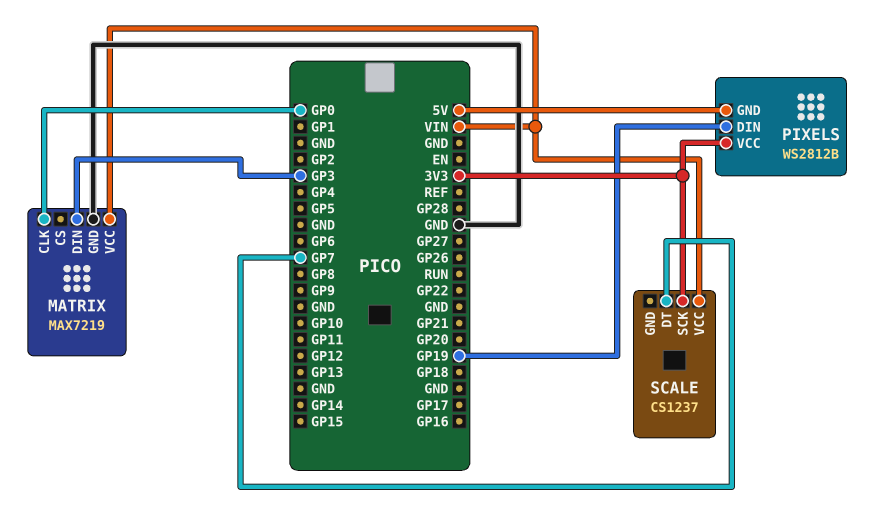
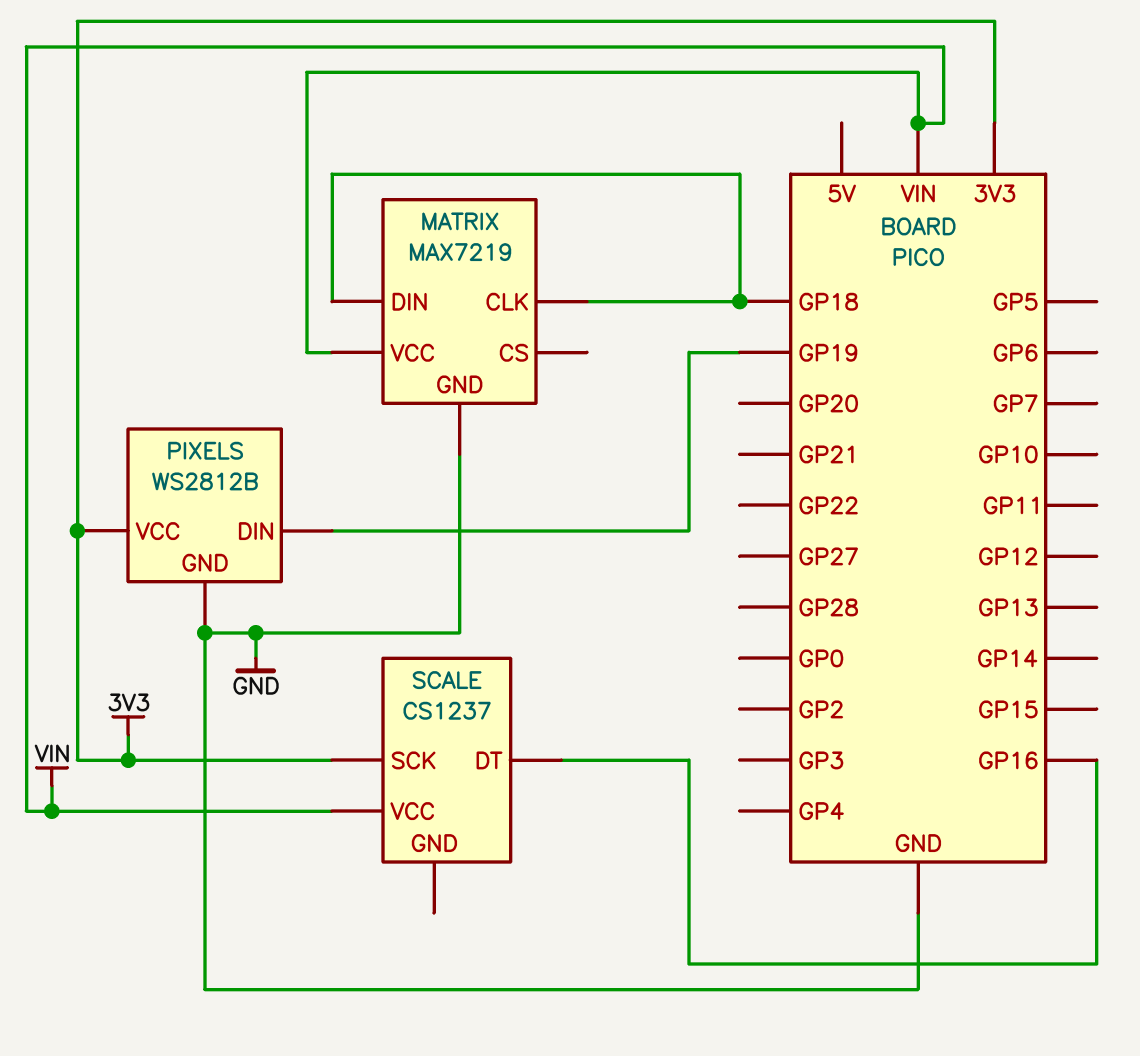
MATRIX pin CLK: GP0 -> GP18
MATRIX pin DIN: GP3 -> GP18
PIXELS pin GND: 5V -> GND
SCALE pin DT: GP7 -> GP16

